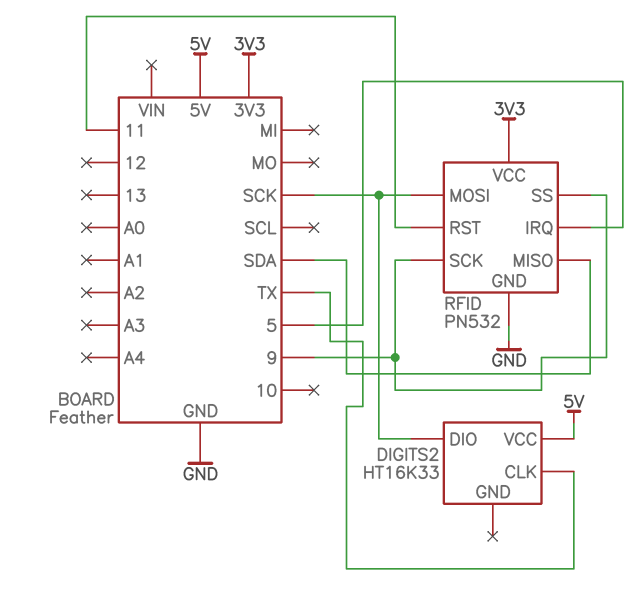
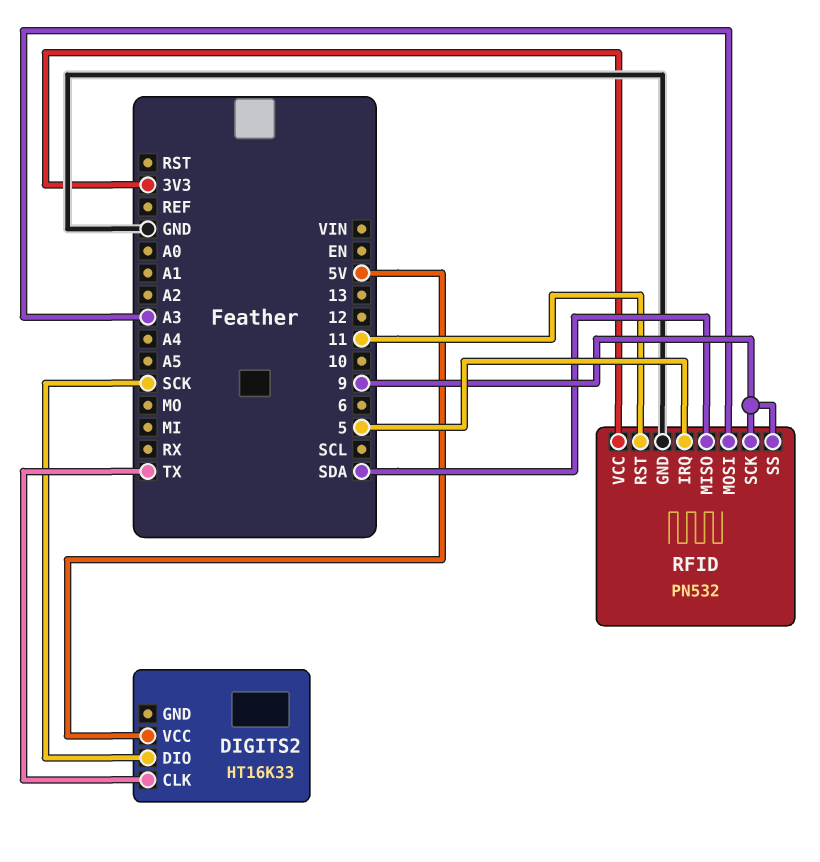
RFID pin MOSI: SCK -> A3

